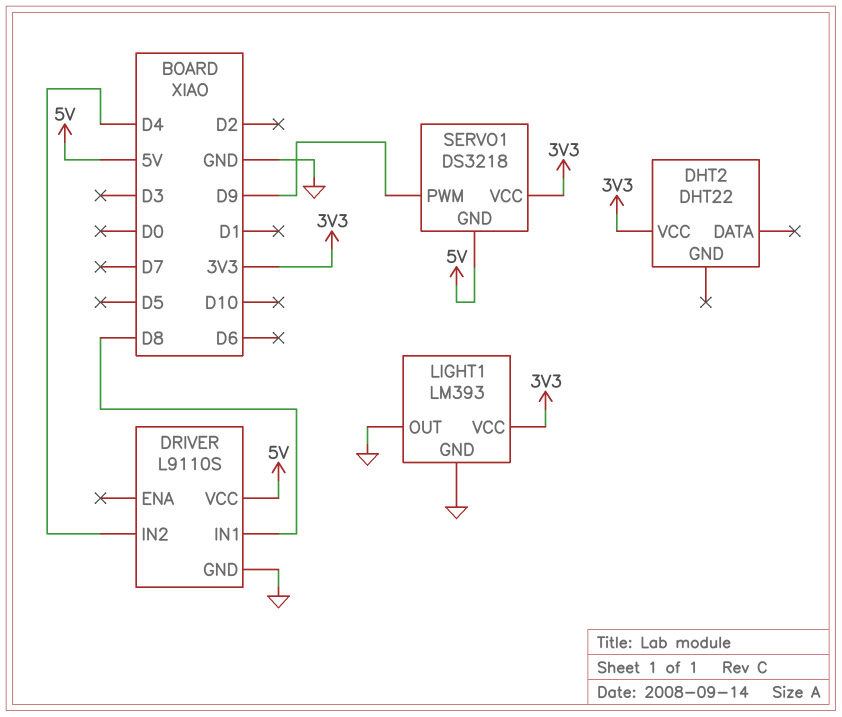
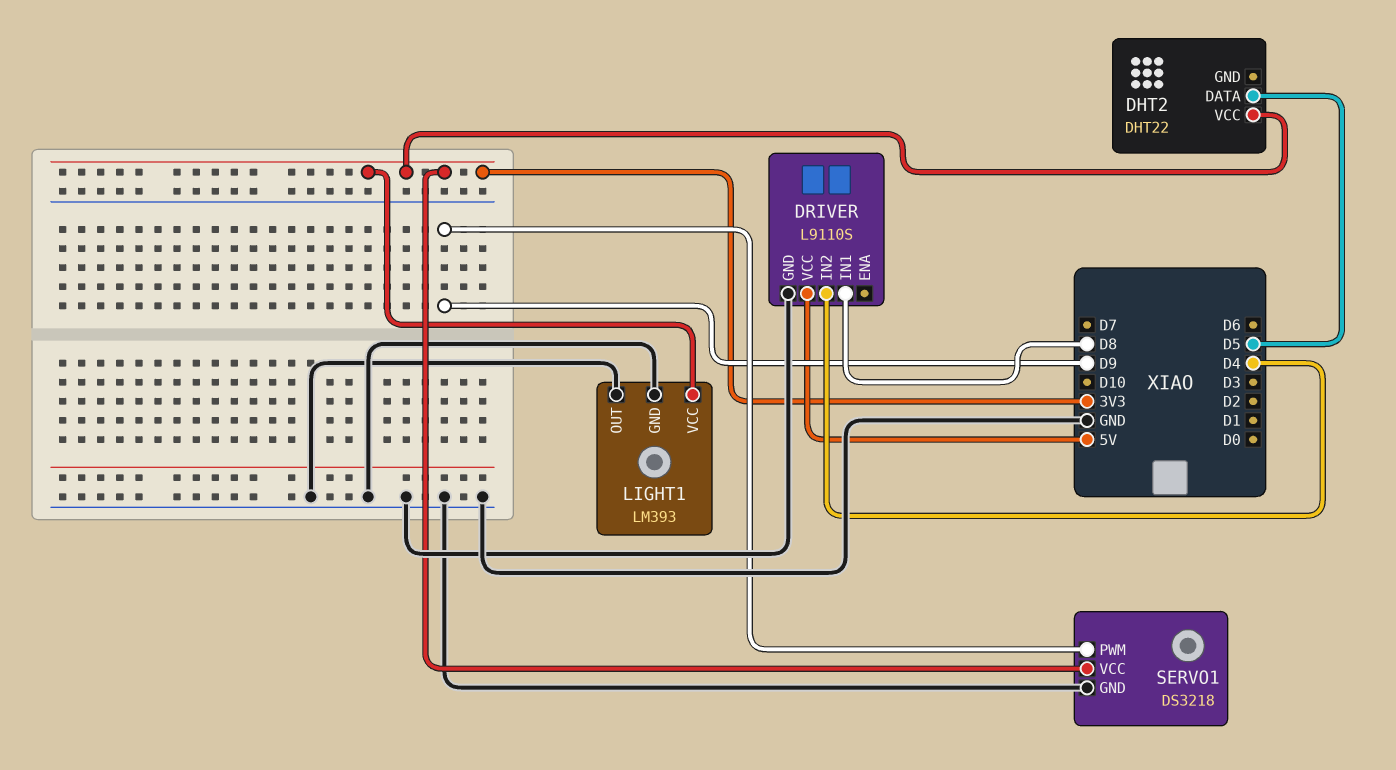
DHT2 pin DATA: none -> D5
SERVO1 pin GND: 5V -> GND

